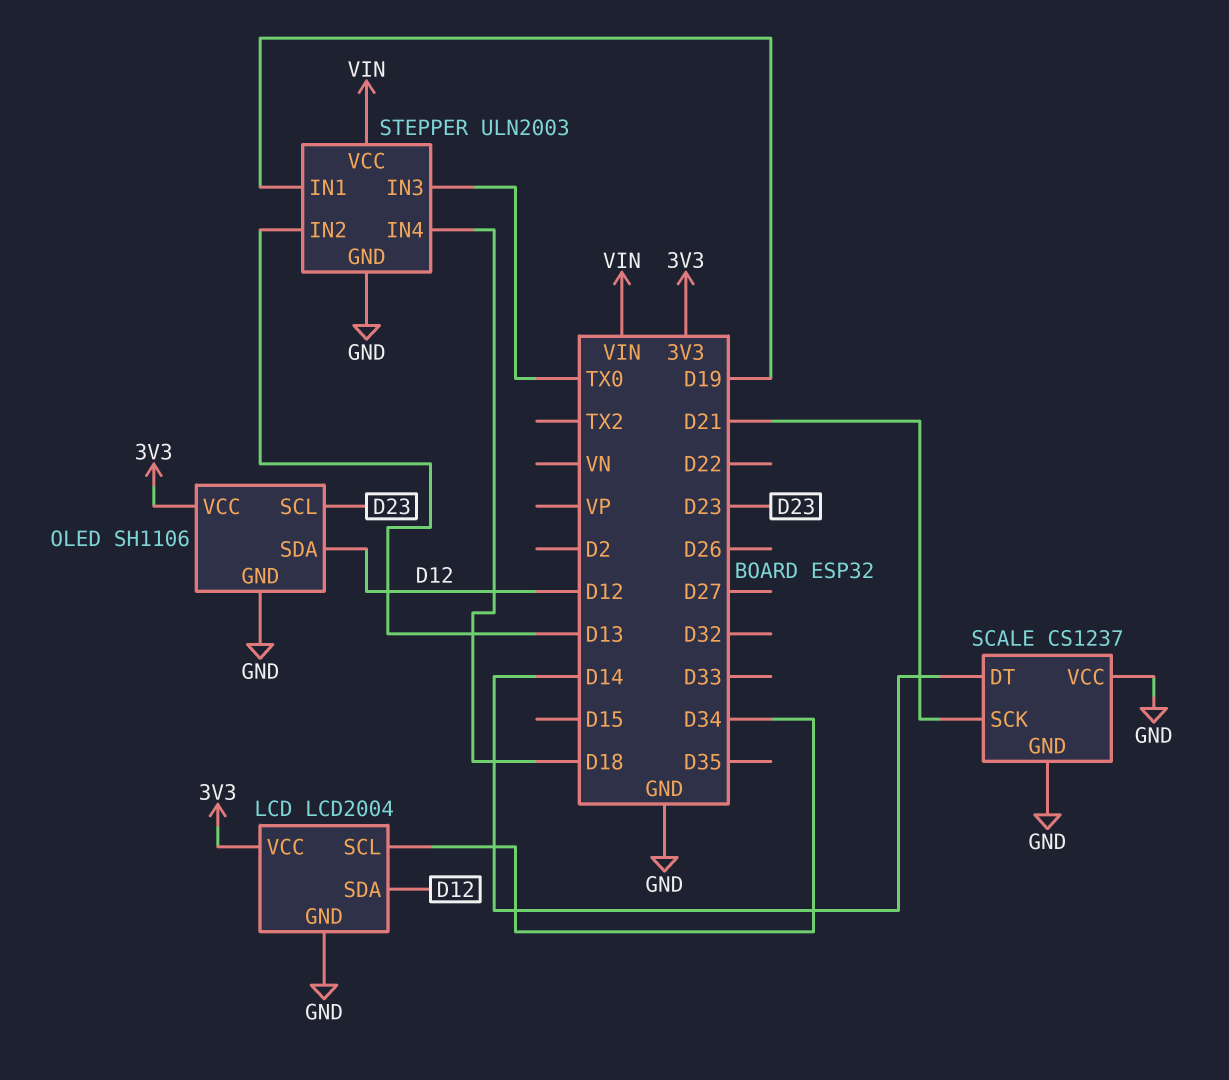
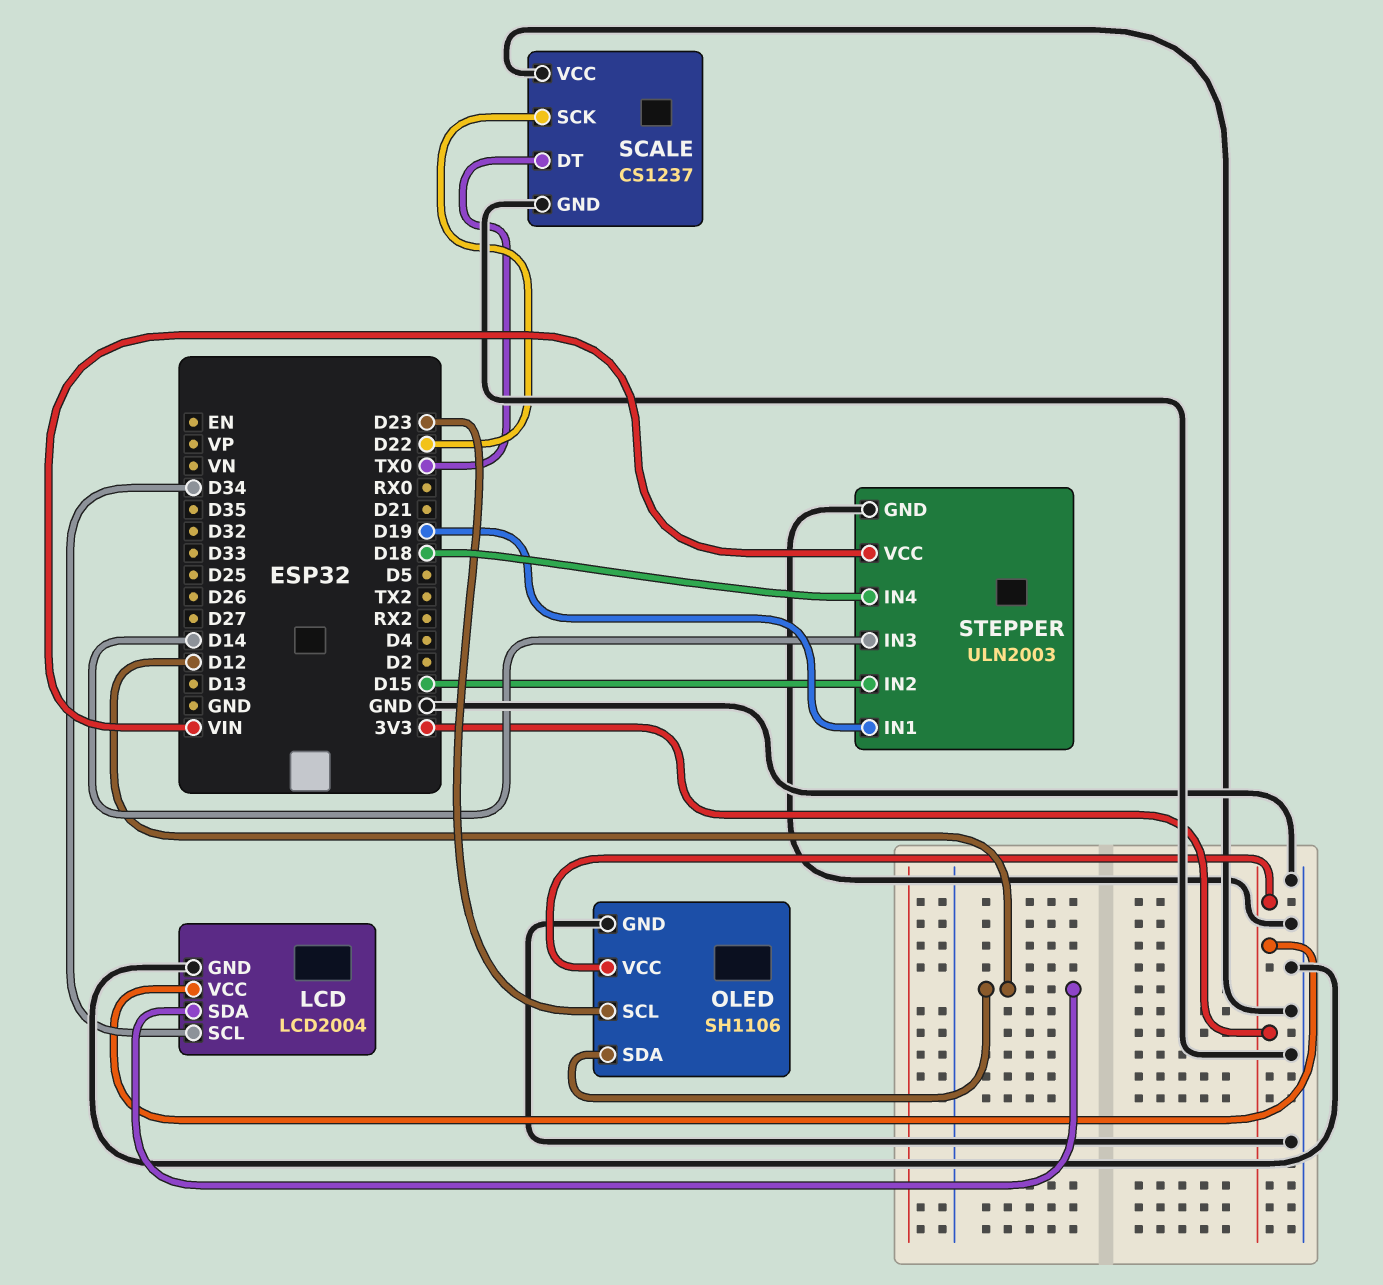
SCALE pin DT: D14 -> TX0
SCALE pin SCK: D21 -> D22
STEPPER pin IN2: D13 -> D15
STEPPER pin IN3: TX0 -> D14

